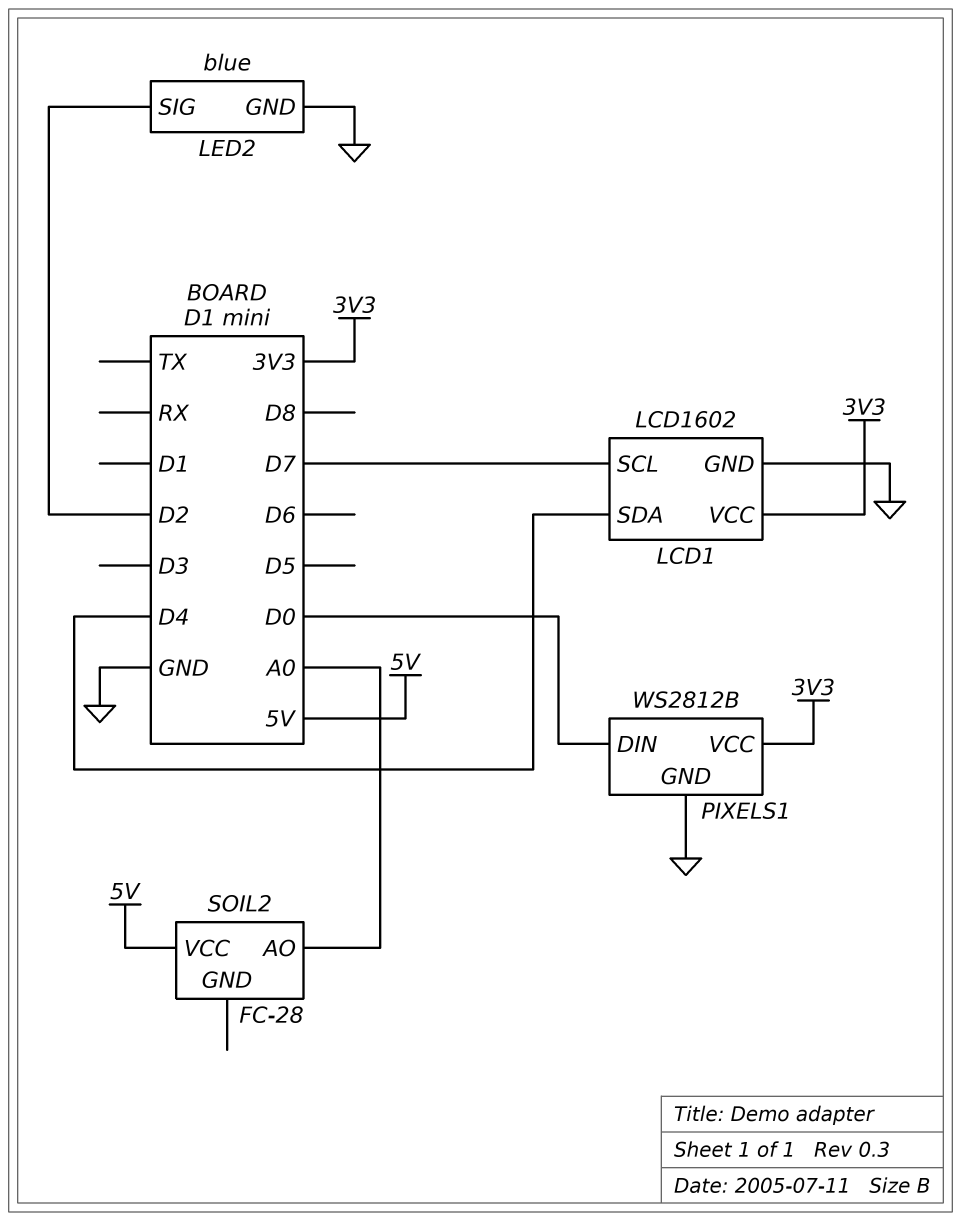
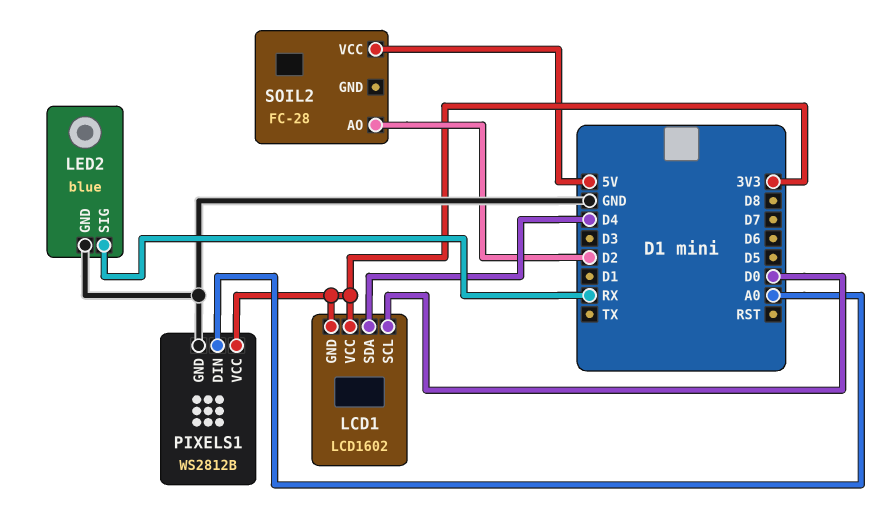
LCD1 pin GND: GND -> 3V3
LCD1 pin SCL: D7 -> D0
LED2 pin SIG: D2 -> RX
PIXELS1 pin DIN: D0 -> A0
SOIL2 pin AO: A0 -> D2

